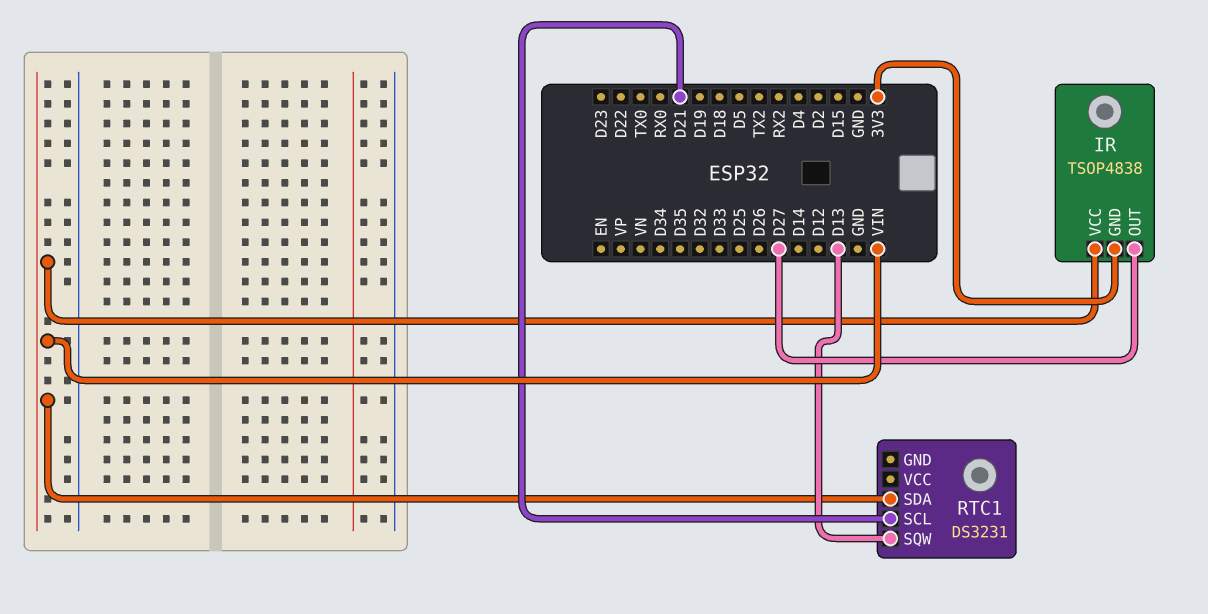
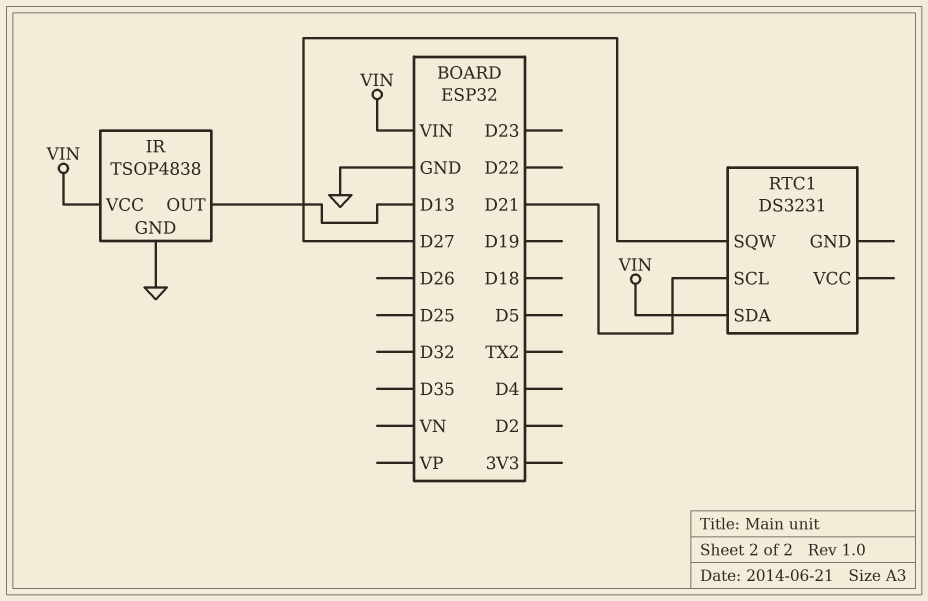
IR pin GND: 3V3 -> GND
IR pin OUT: D27 -> D13
RTC1 pin SQW: D13 -> D27

